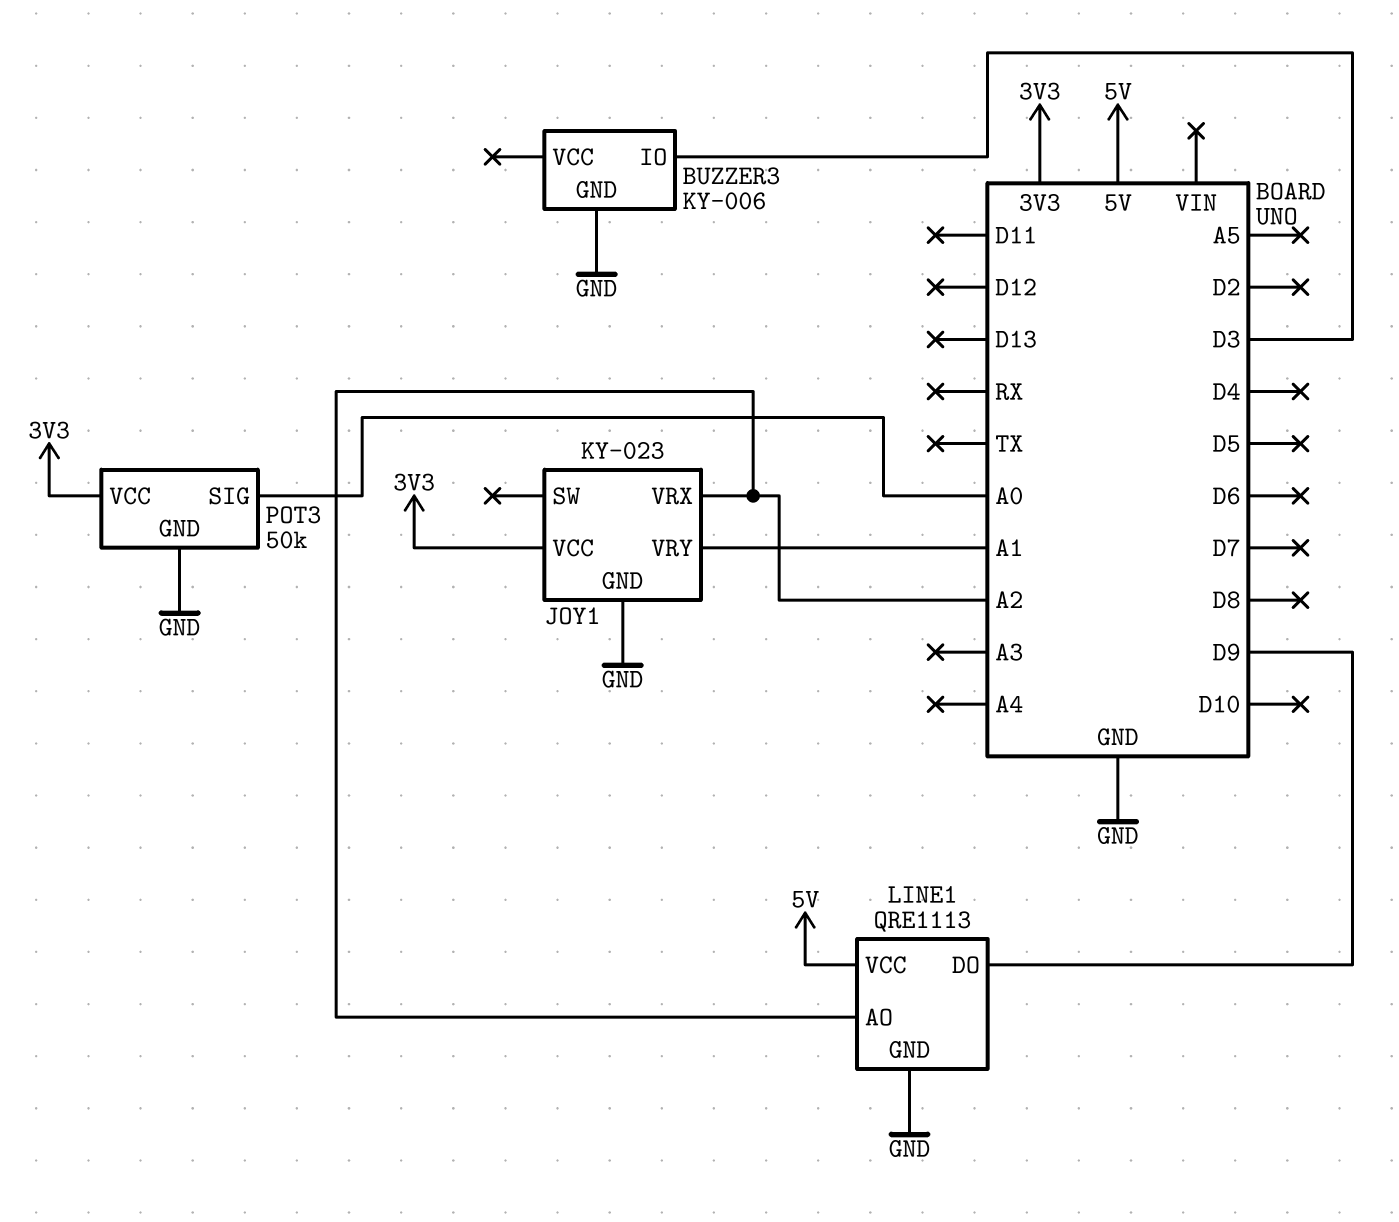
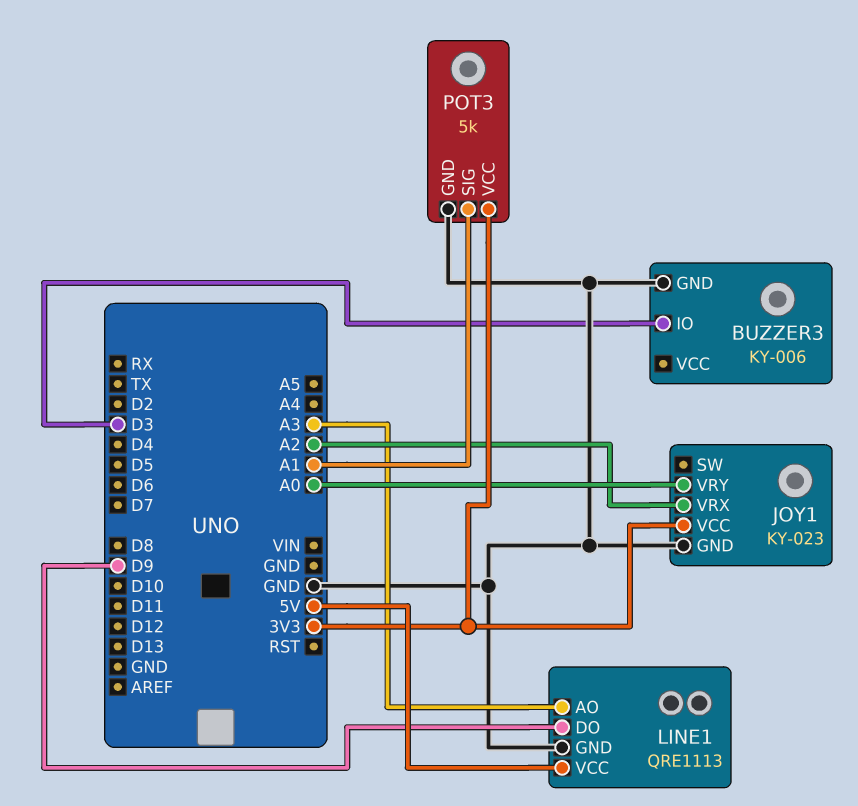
JOY1 pin VRY: A1 -> A0
LINE1 pin AO: A2 -> A3
POT3: 50k -> 5k
POT3 pin SIG: A0 -> A1

